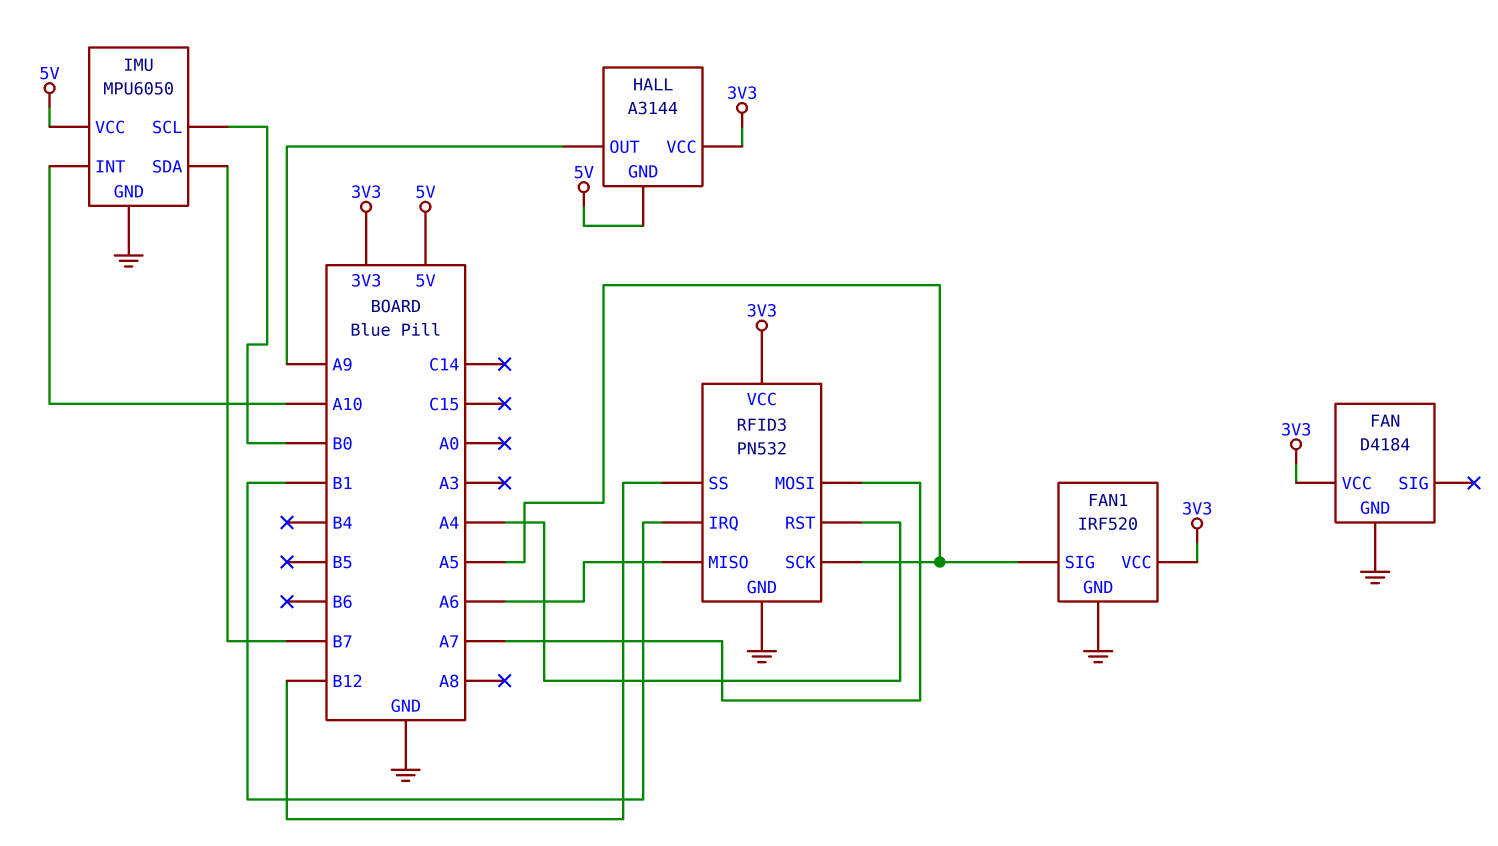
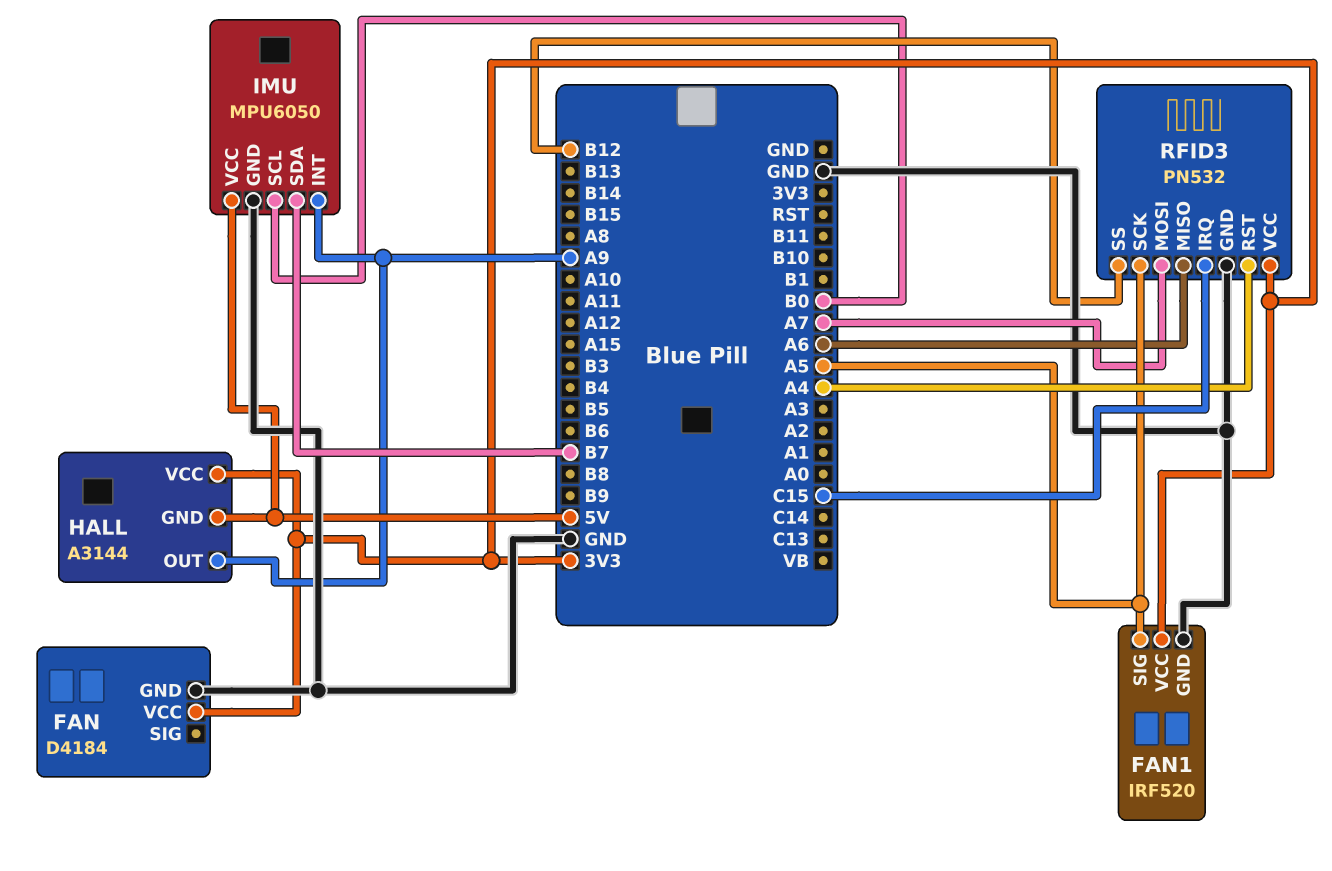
IMU pin INT: A10 -> A9
RFID3 pin IRQ: B1 -> C15

